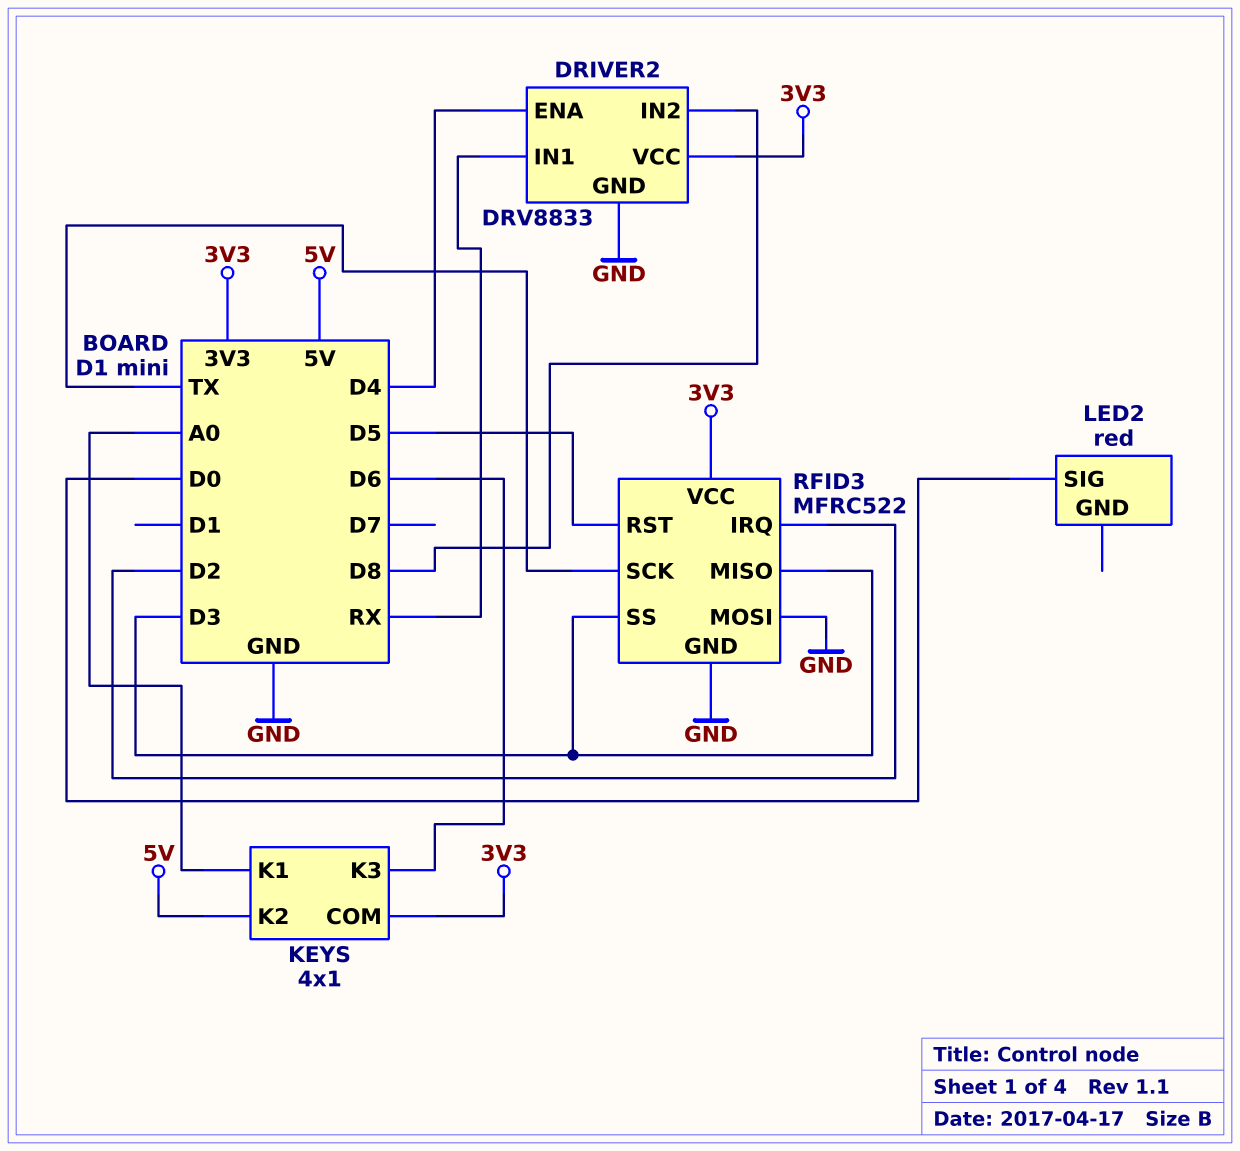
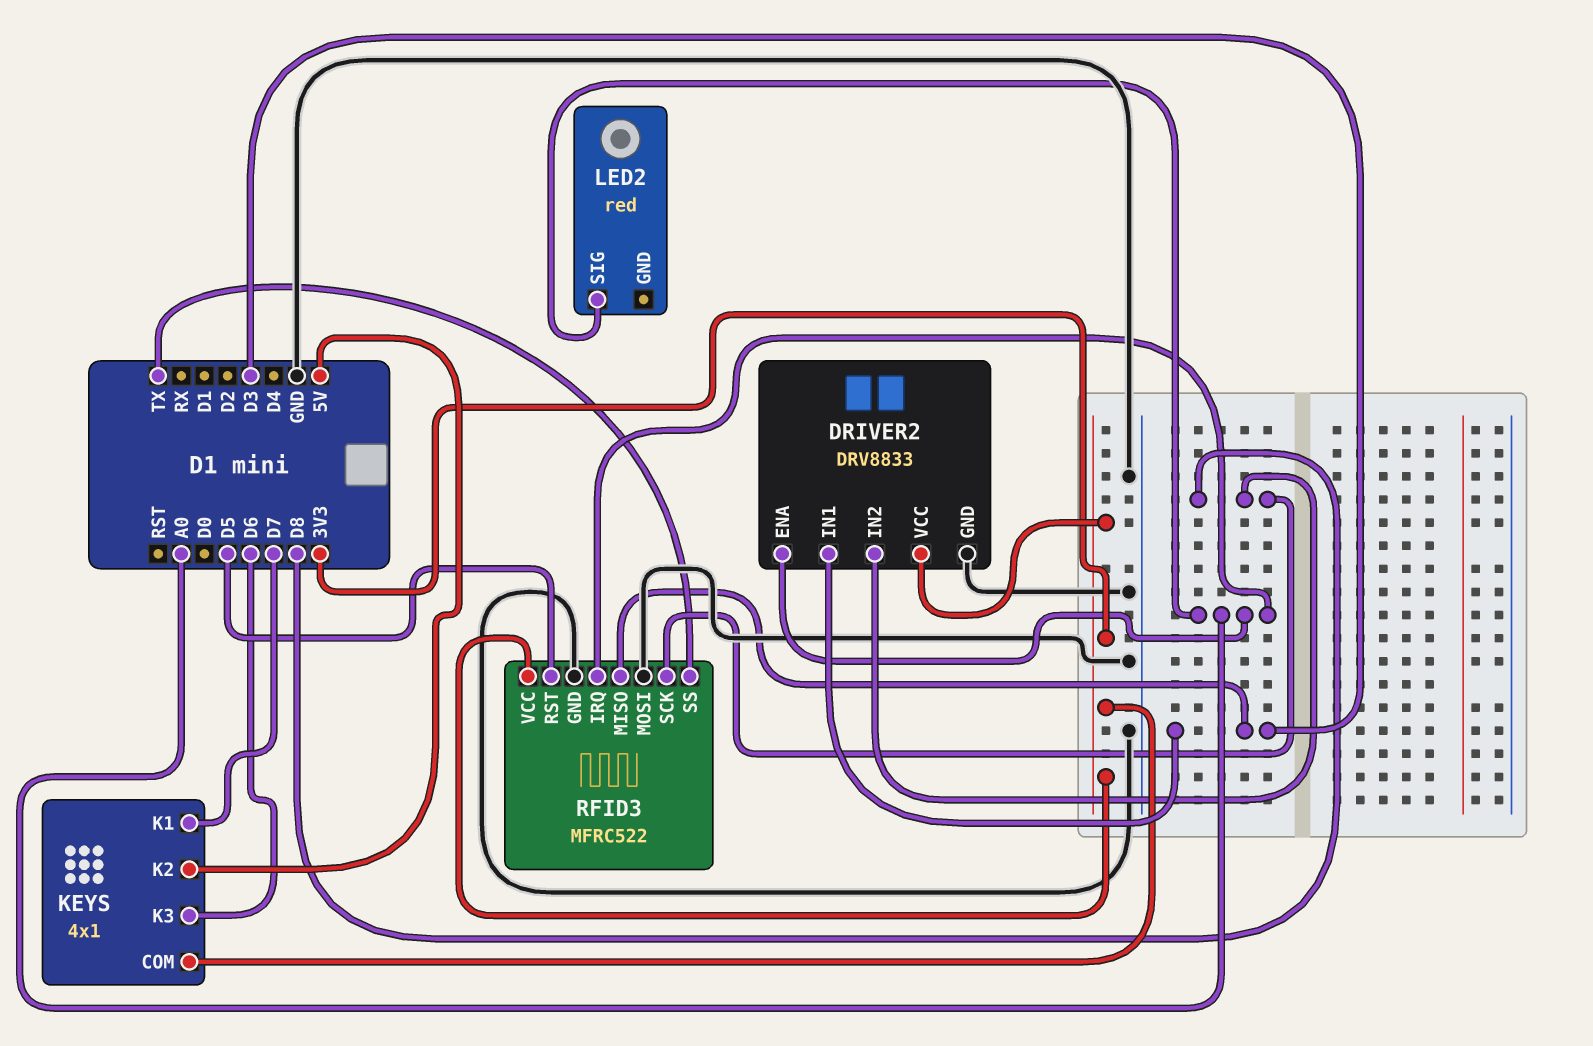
DRIVER2 pin ENA: D4 -> A0
DRIVER2 pin IN1: RX -> D3
KEYS pin K1: A0 -> D7
LED2 pin SIG: D0 -> A0
RFID3 pin IRQ: D2 -> A0
RFID3 pin SCK: TX -> D8
RFID3 pin SS: D3 -> TX

